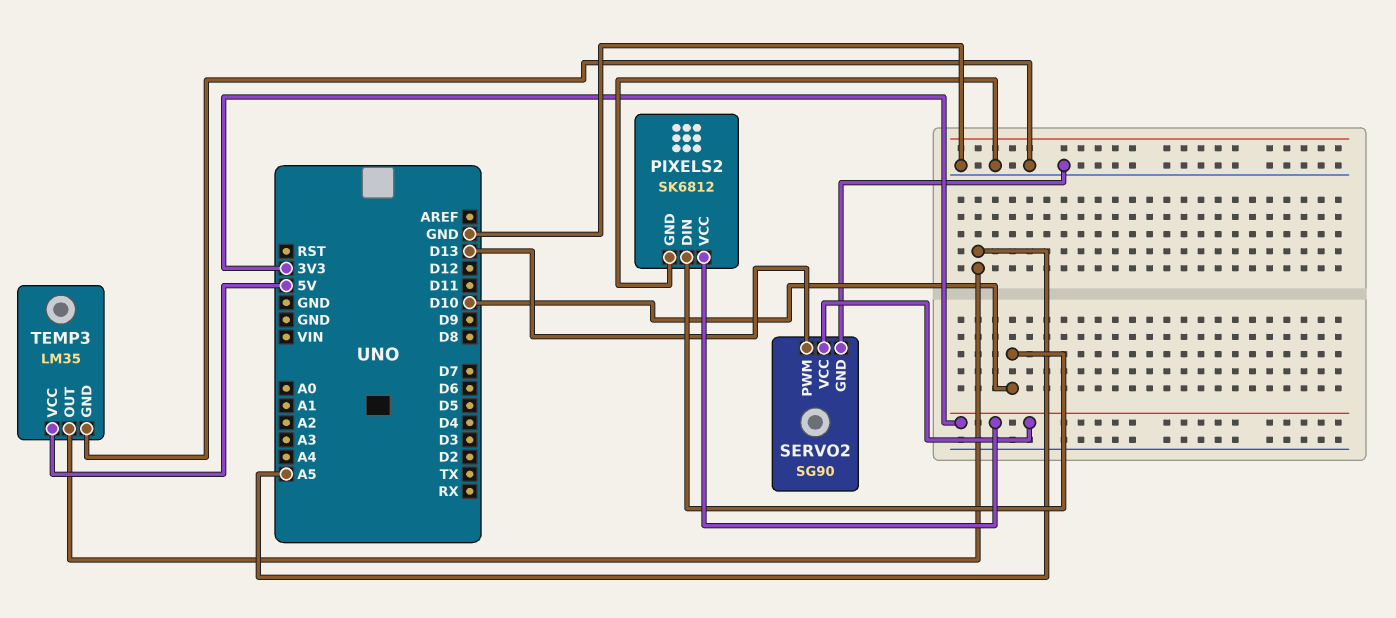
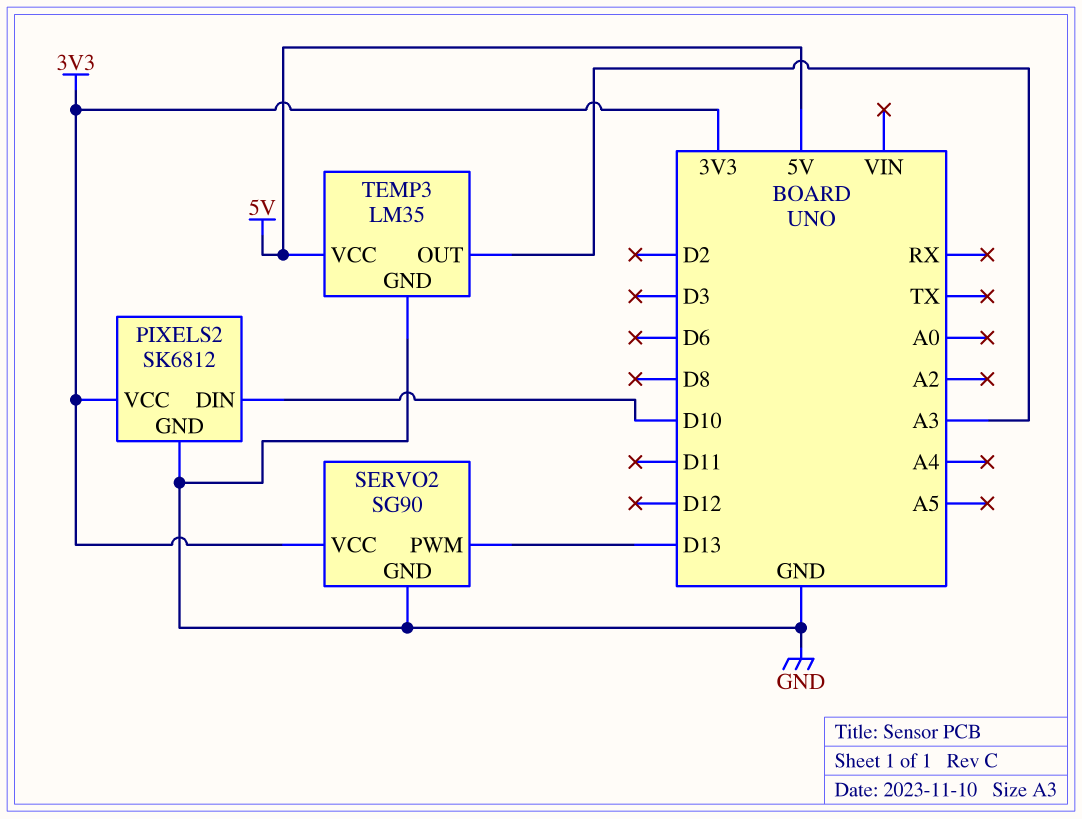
TEMP3 pin OUT: A5 -> A3

